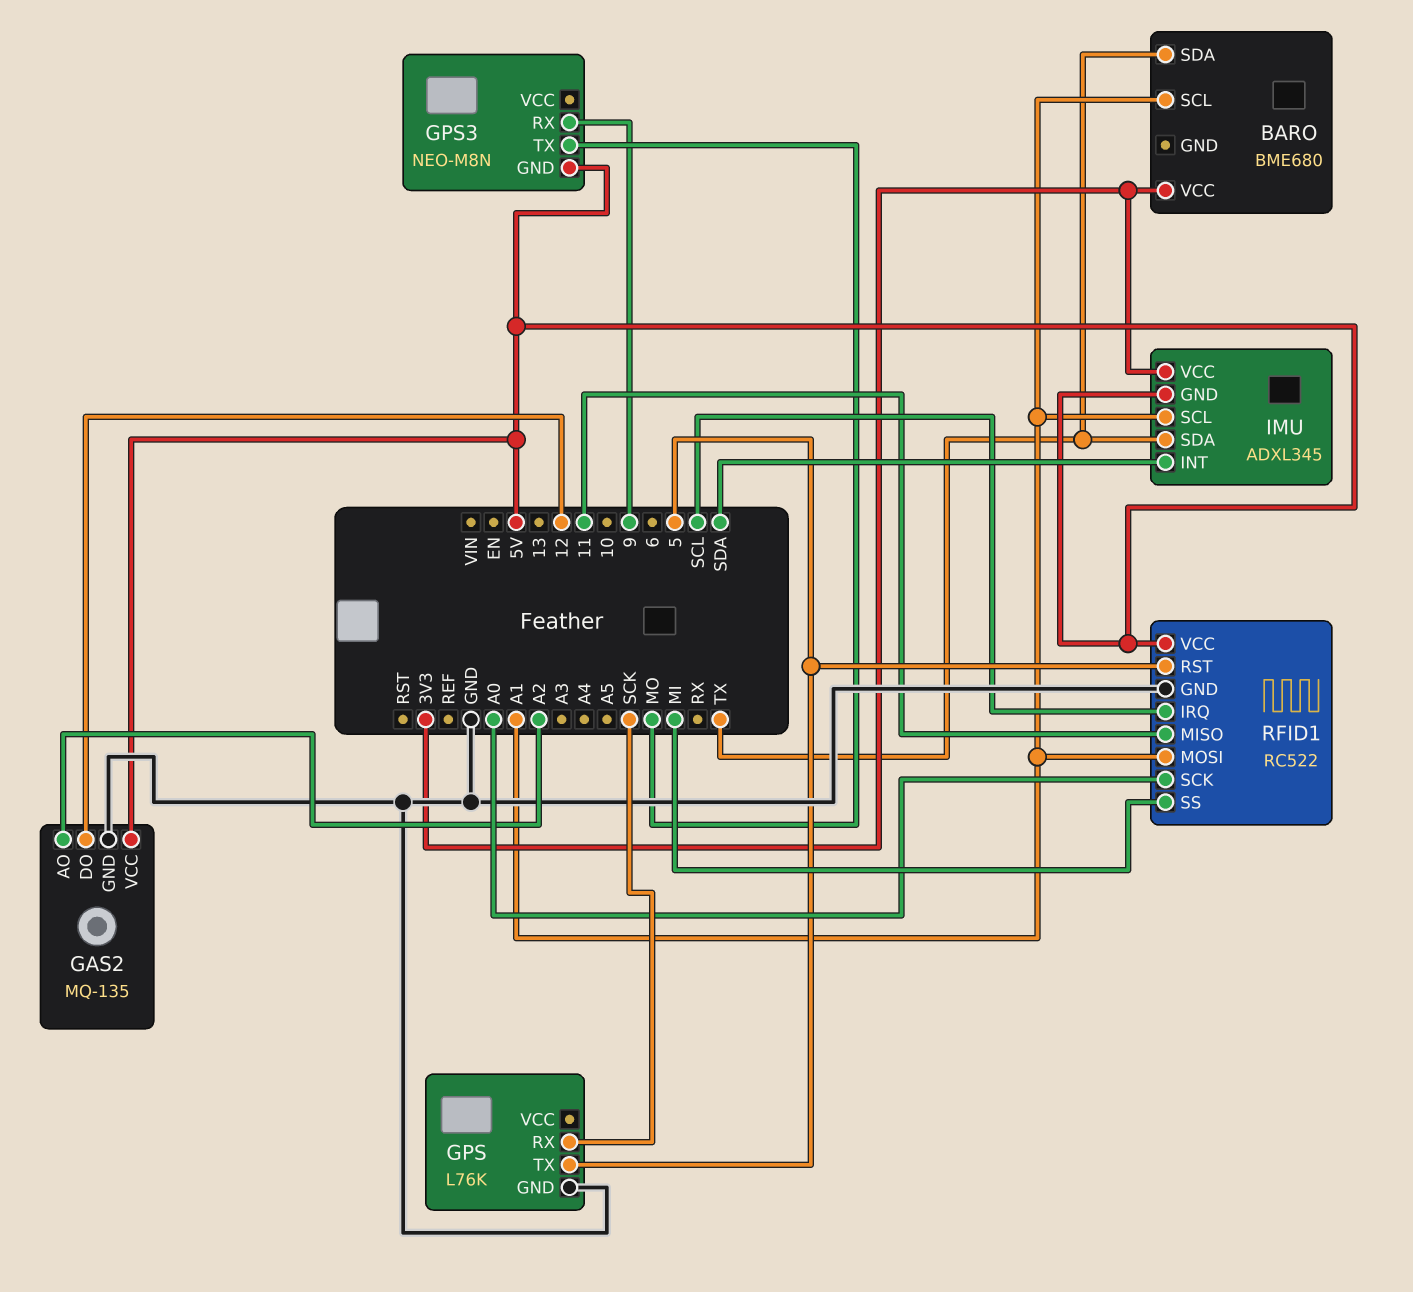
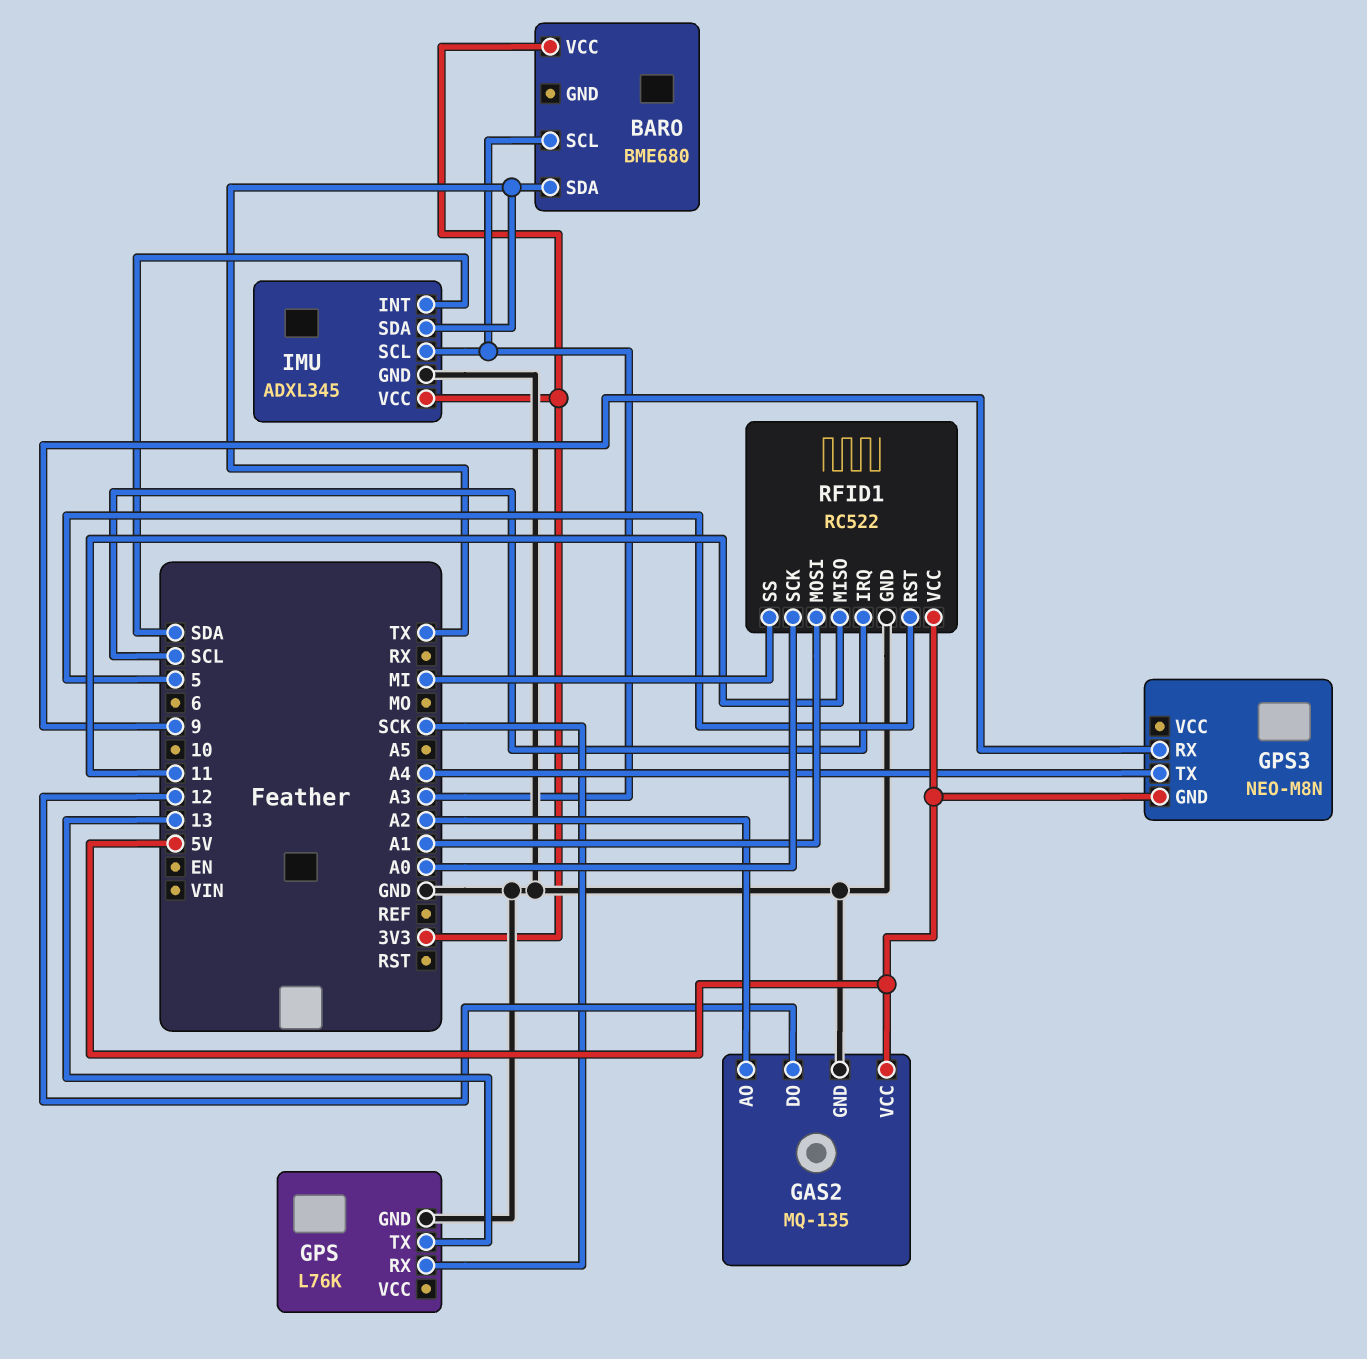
BARO pin SCL: A1 -> A3
GPS pin TX: 5 -> 13
GPS3 pin TX: MO -> A4
IMU pin GND: 5V -> GND
IMU pin SCL: A1 -> A3

